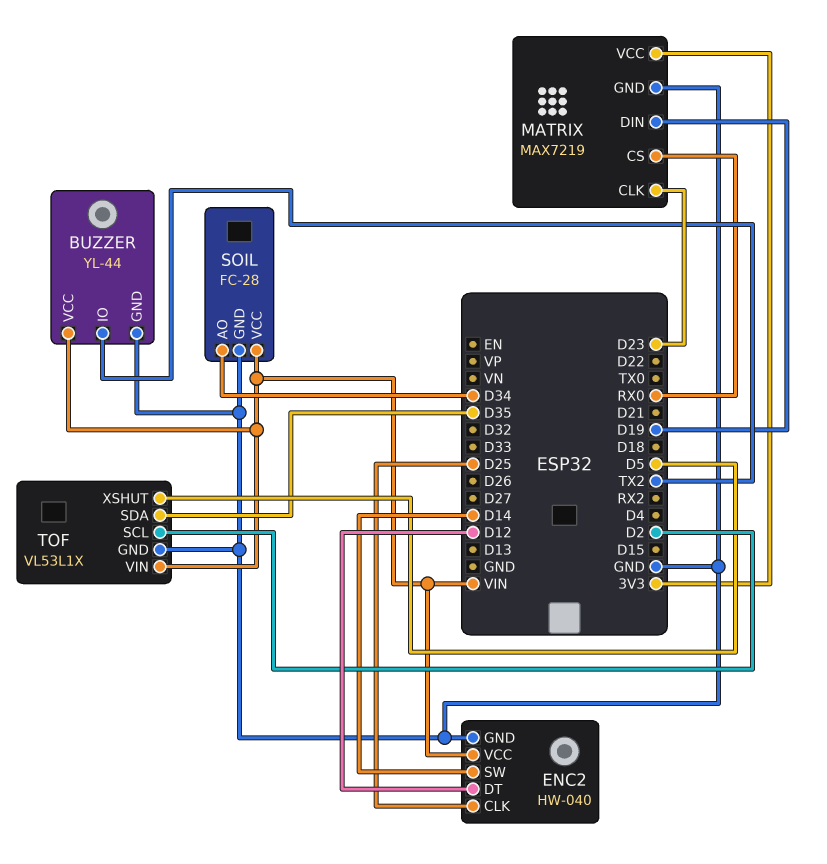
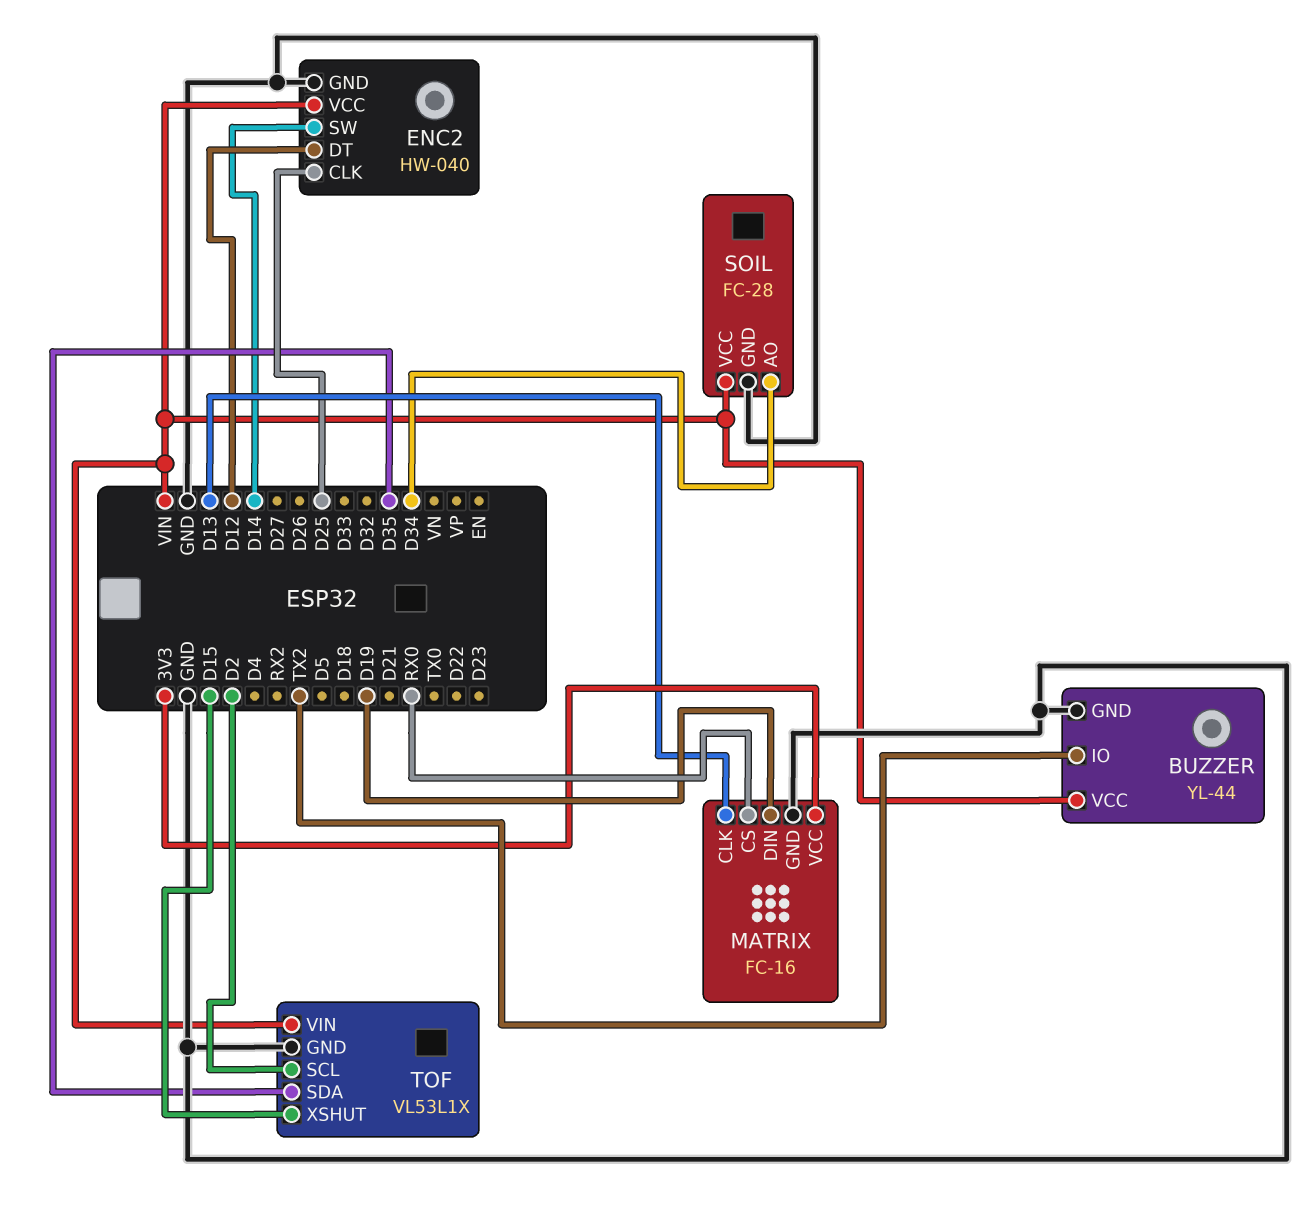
MATRIX: MAX7219 -> FC-16
MATRIX pin CLK: D23 -> D13
TOF pin XSHUT: D5 -> D15

